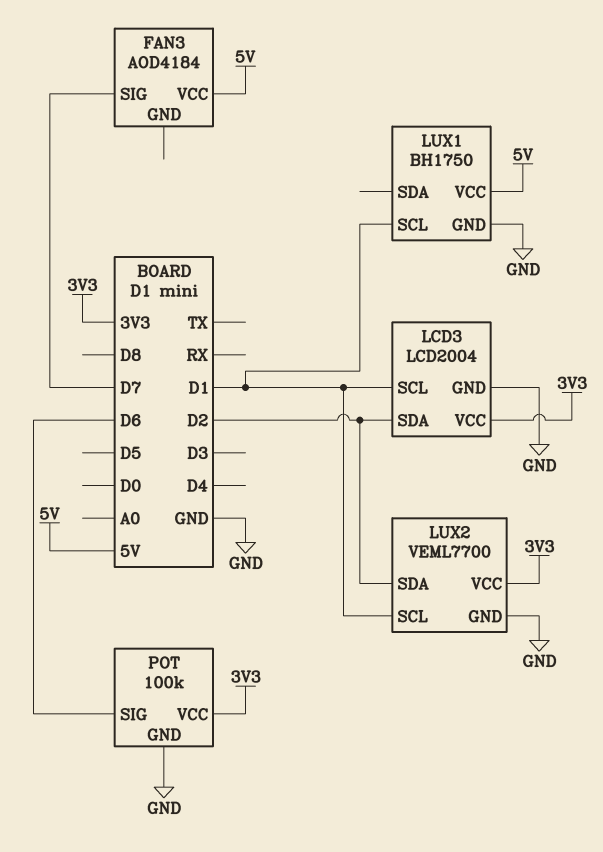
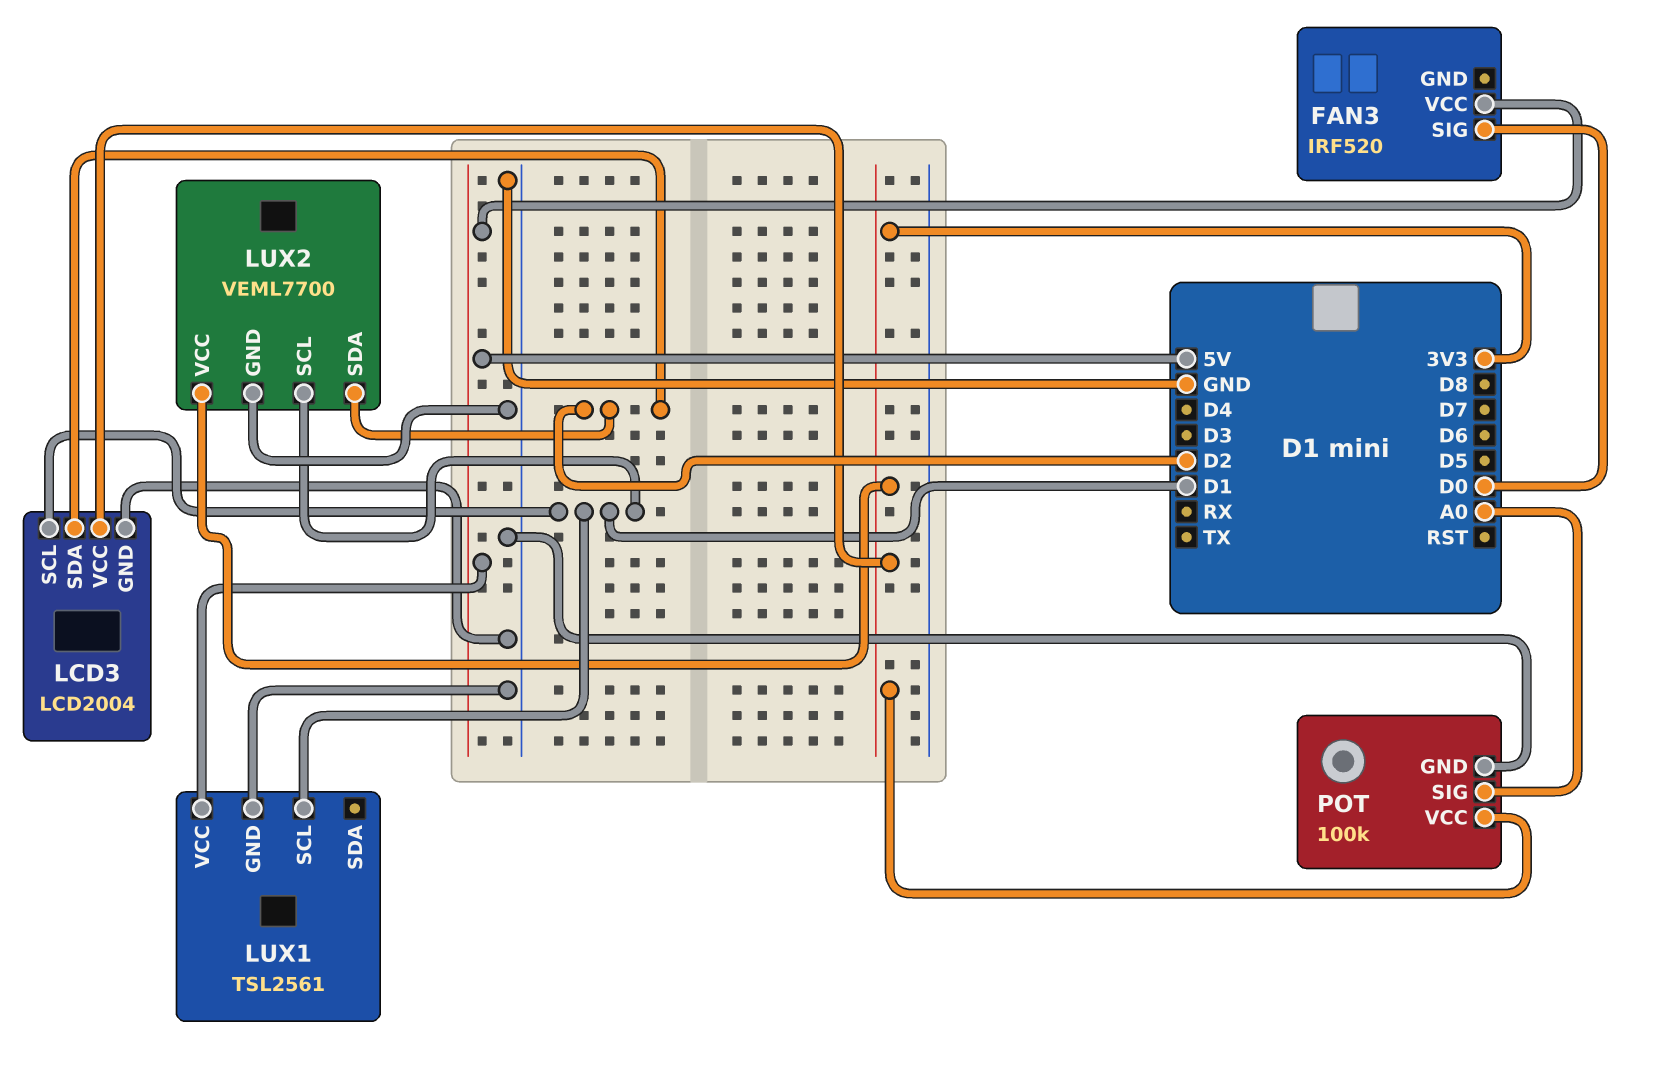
FAN3: AOD4184 -> IRF520
FAN3 pin SIG: D7 -> D0
LUX1: BH1750 -> TSL2561
POT pin SIG: D6 -> A0

